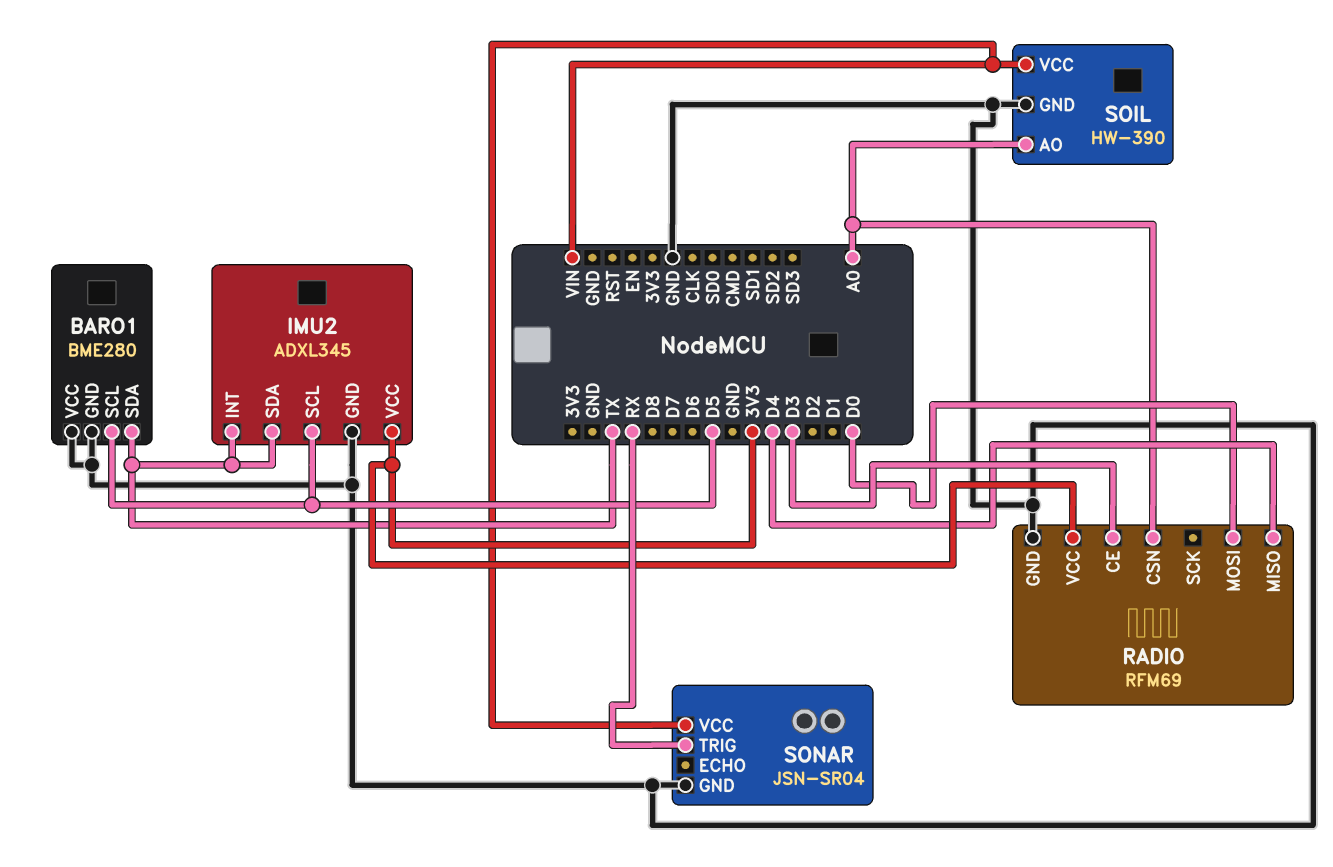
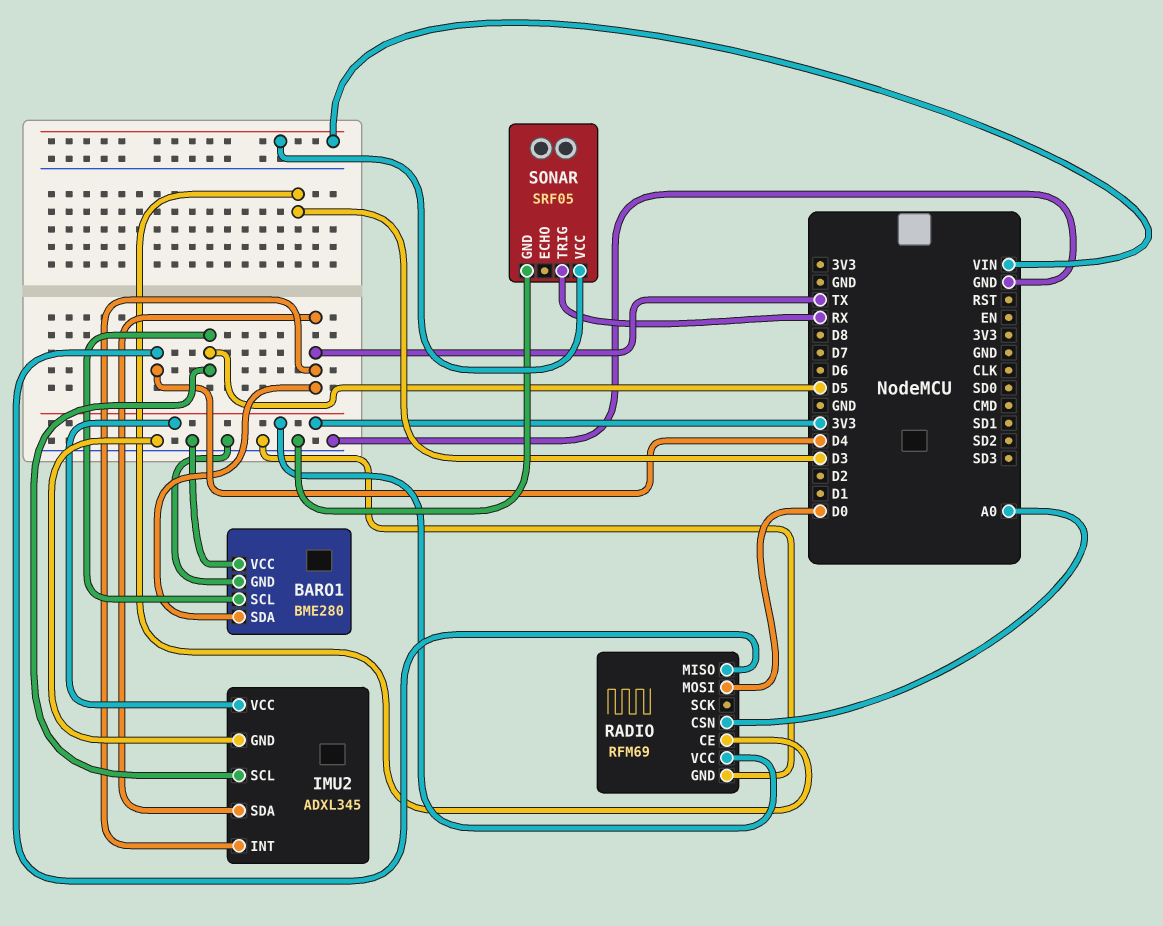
SOIL: HW-390 -> none
SOIL pin AO: A0 -> none
SOIL pin GND: GND -> none
SOIL pin VCC: VIN -> none
SONAR: JSN-SR04 -> SRF05

